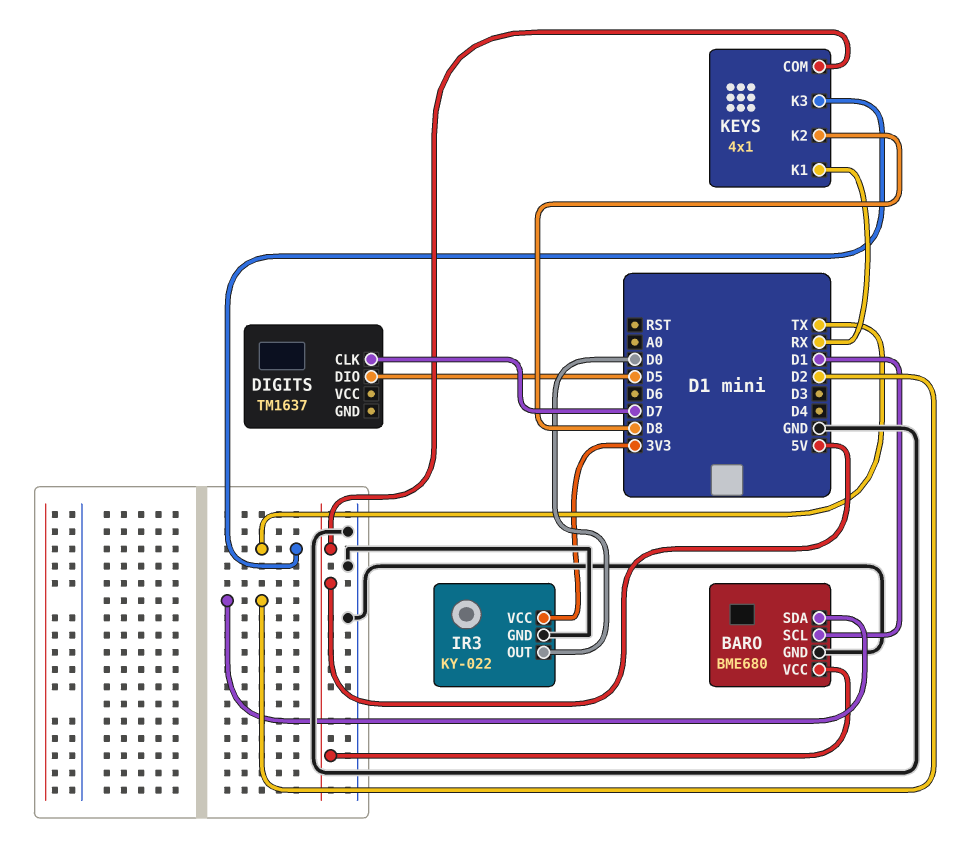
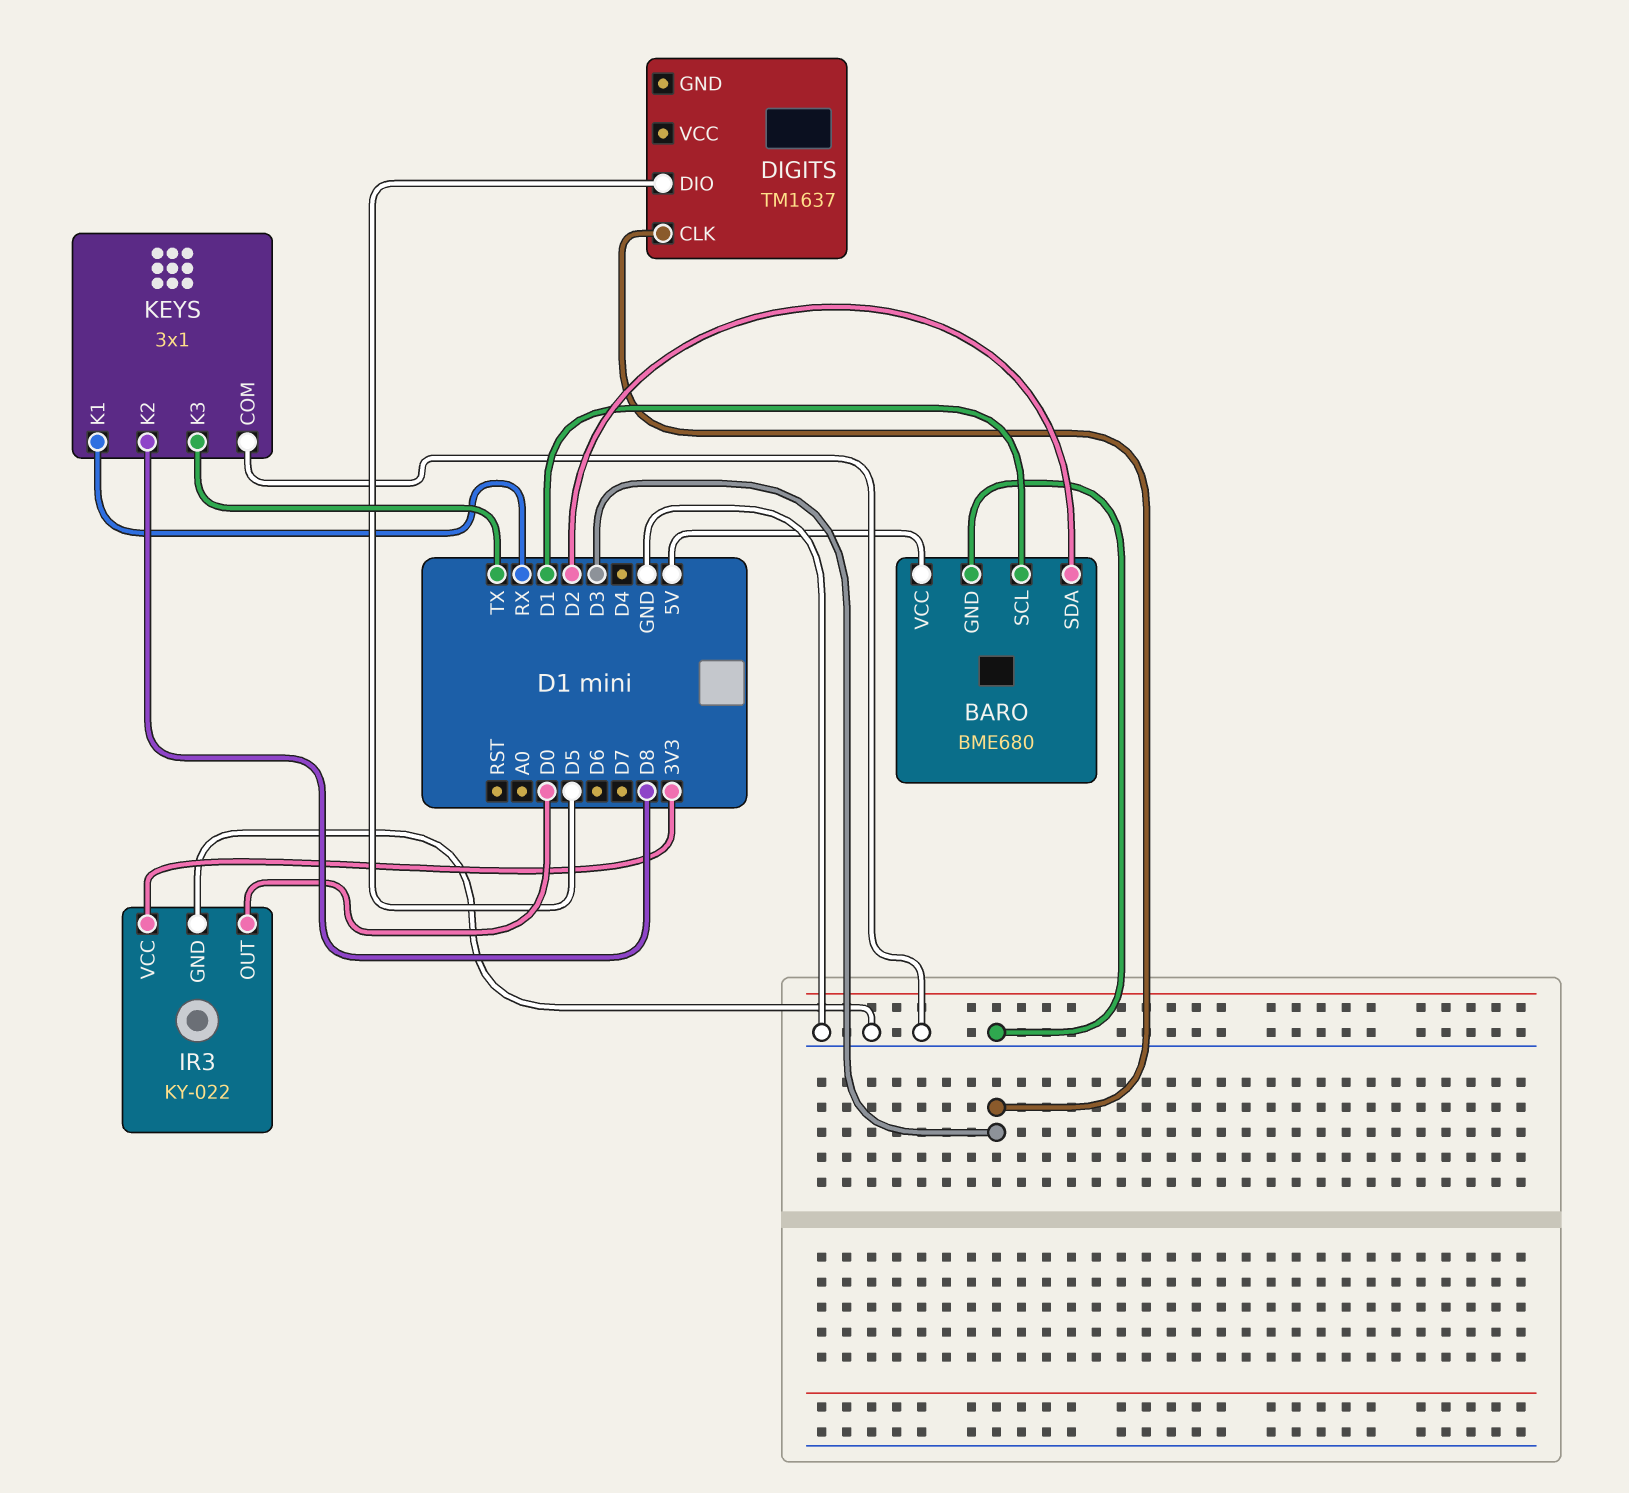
DIGITS pin CLK: D7 -> D3
KEYS: 4x1 -> 3x1
KEYS pin COM: 5V -> GND

